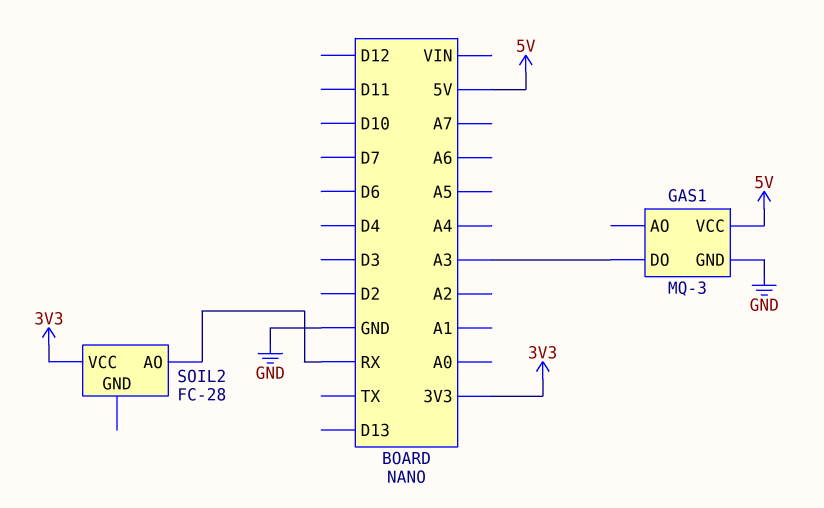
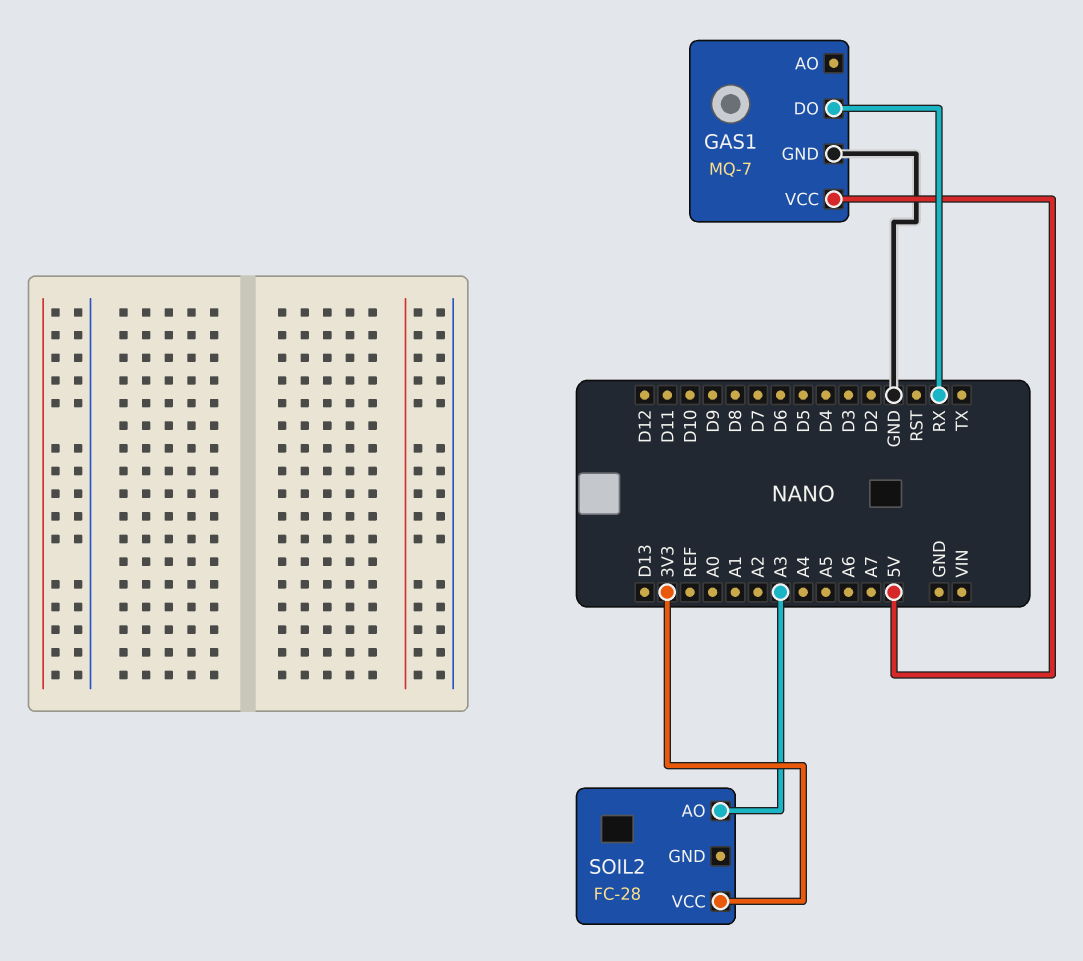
GAS1: MQ-3 -> MQ-7
GAS1 pin DO: A3 -> RX
SOIL2 pin AO: RX -> A3

